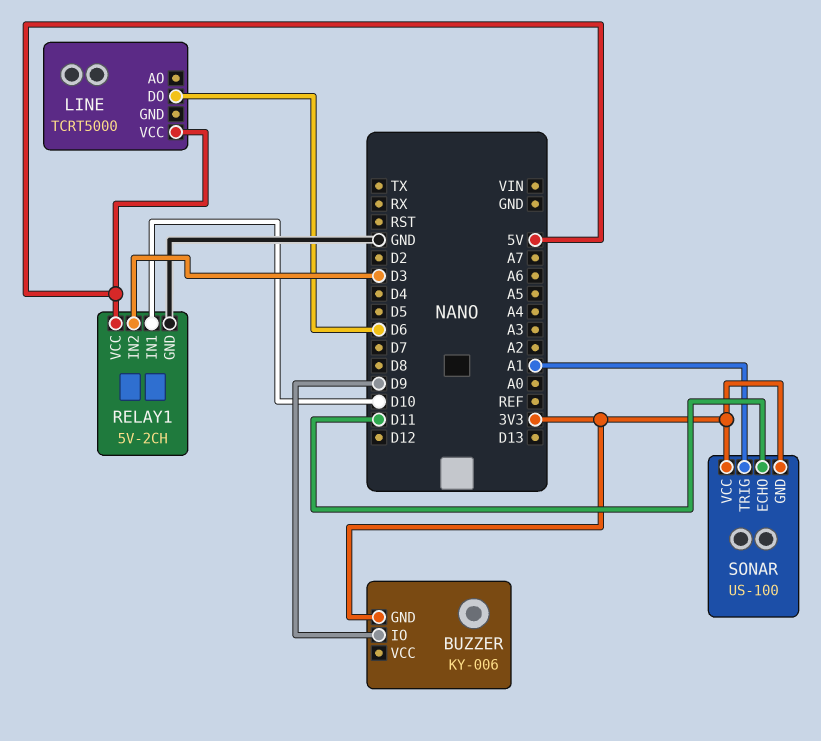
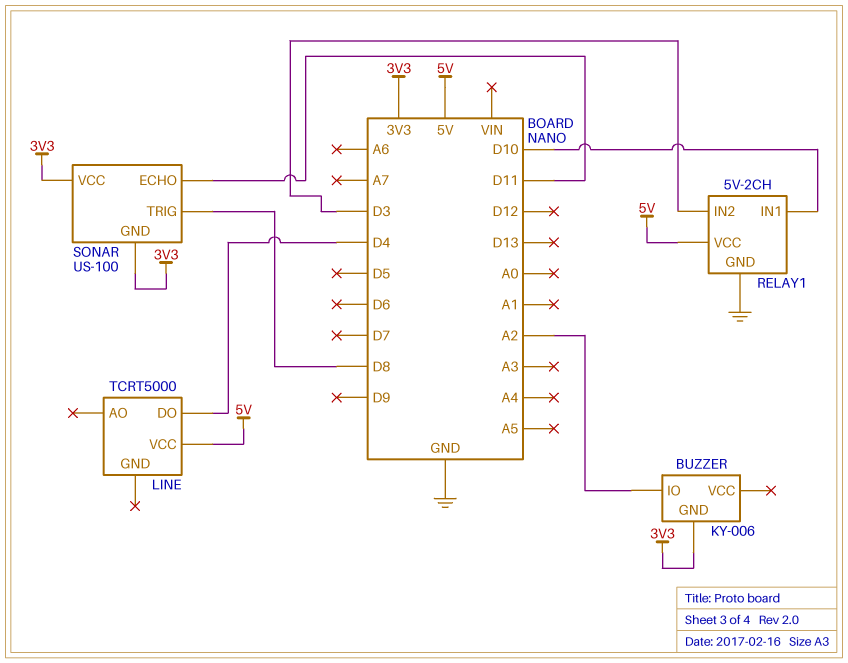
BUZZER pin IO: D9 -> A2
LINE pin DO: D6 -> D4
SONAR pin TRIG: A1 -> D8

